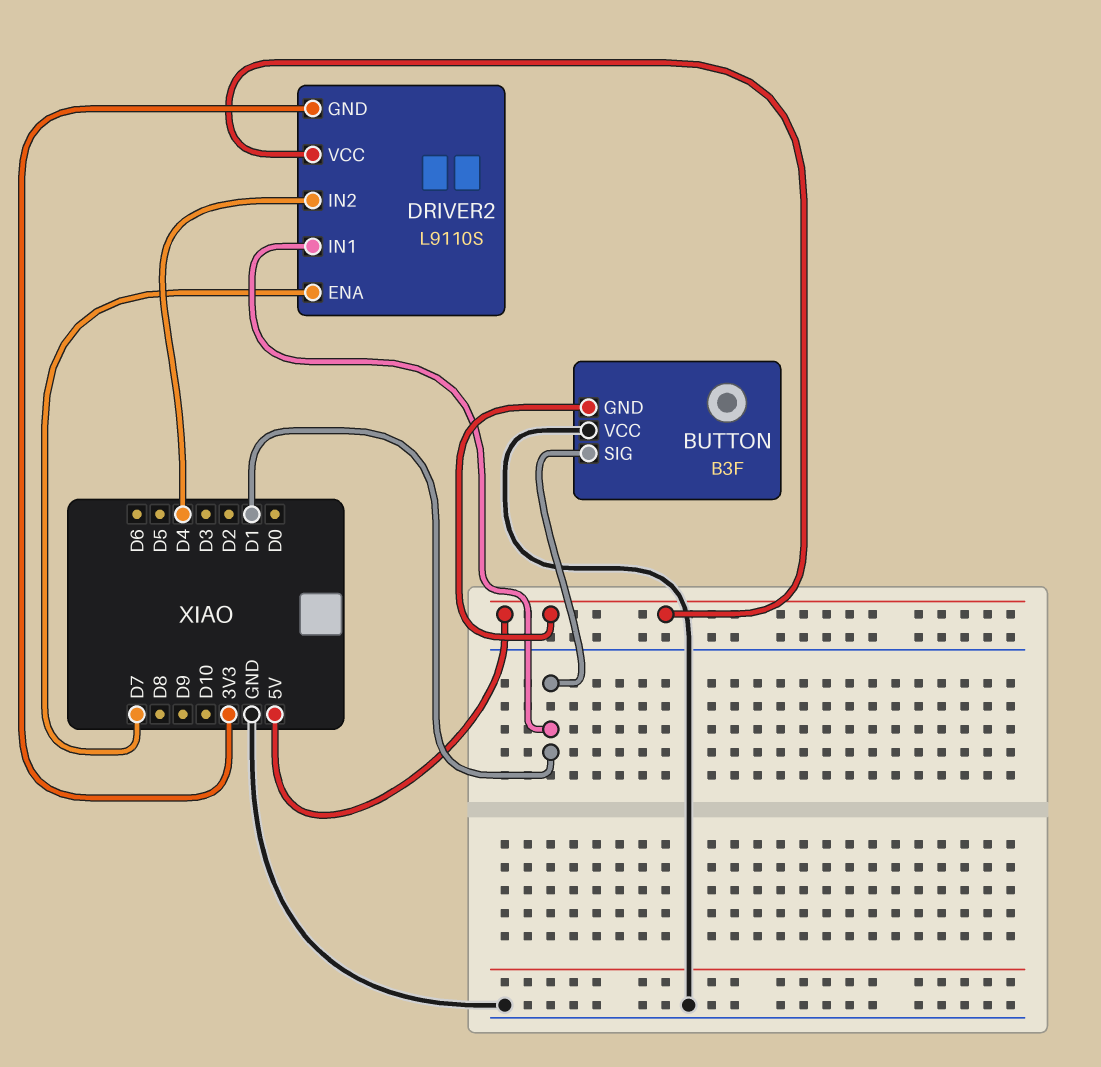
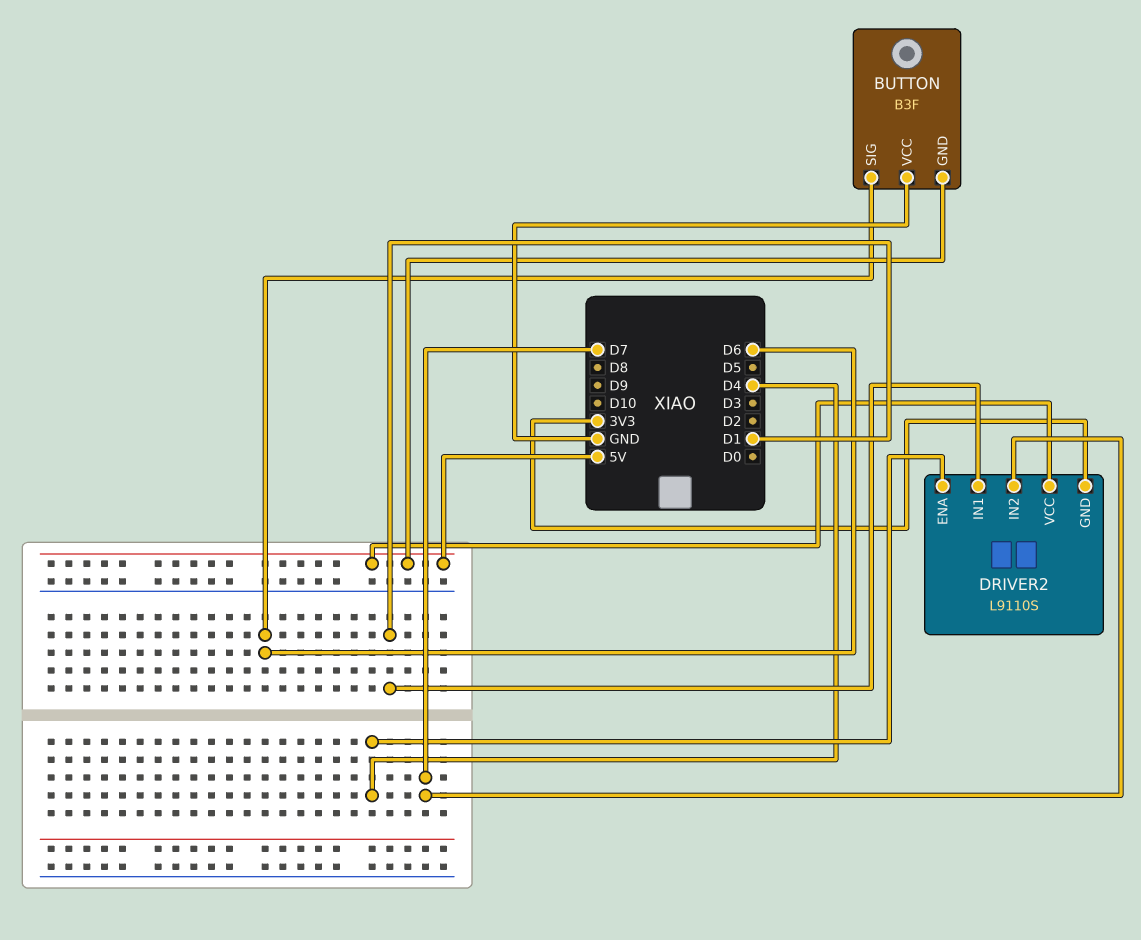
BUTTON pin SIG: D1 -> D6
DRIVER2 pin ENA: D7 -> D4
DRIVER2 pin IN2: D4 -> D7

